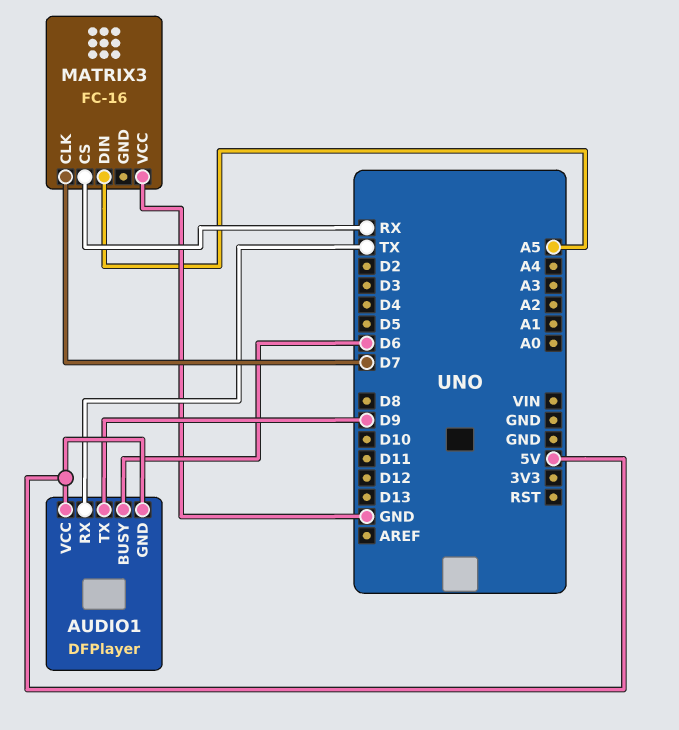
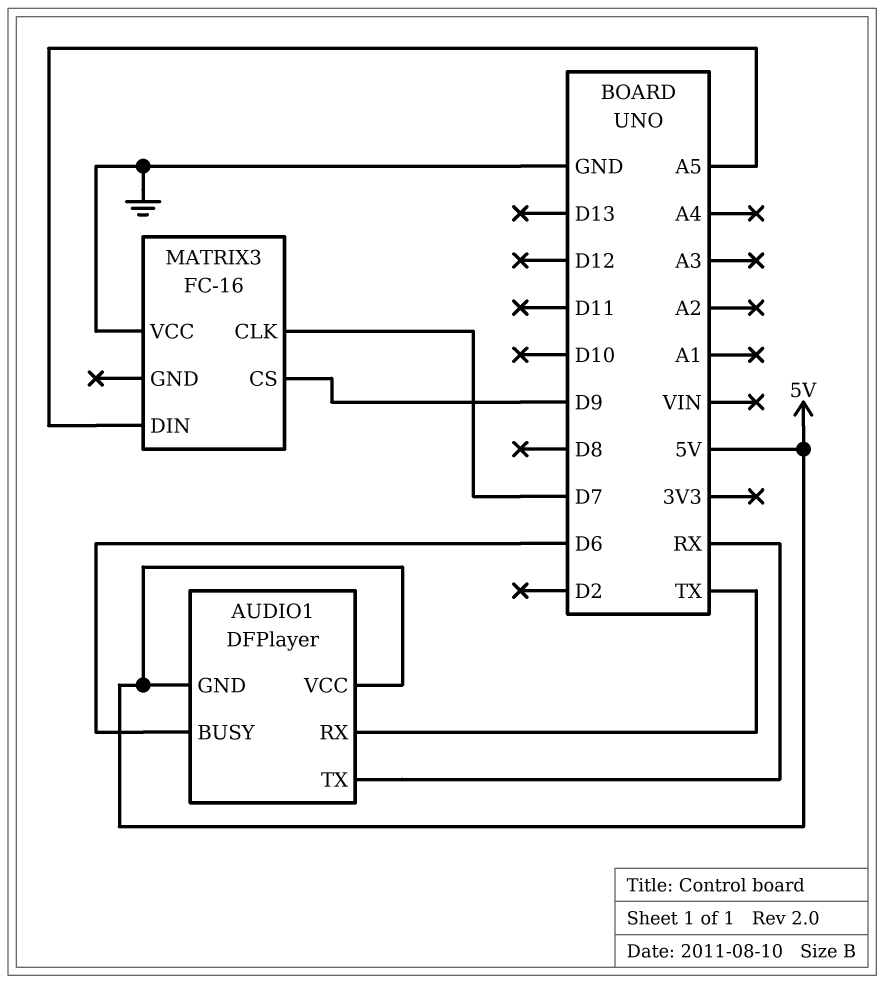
AUDIO1 pin TX: D9 -> RX
MATRIX3 pin CS: RX -> D9

